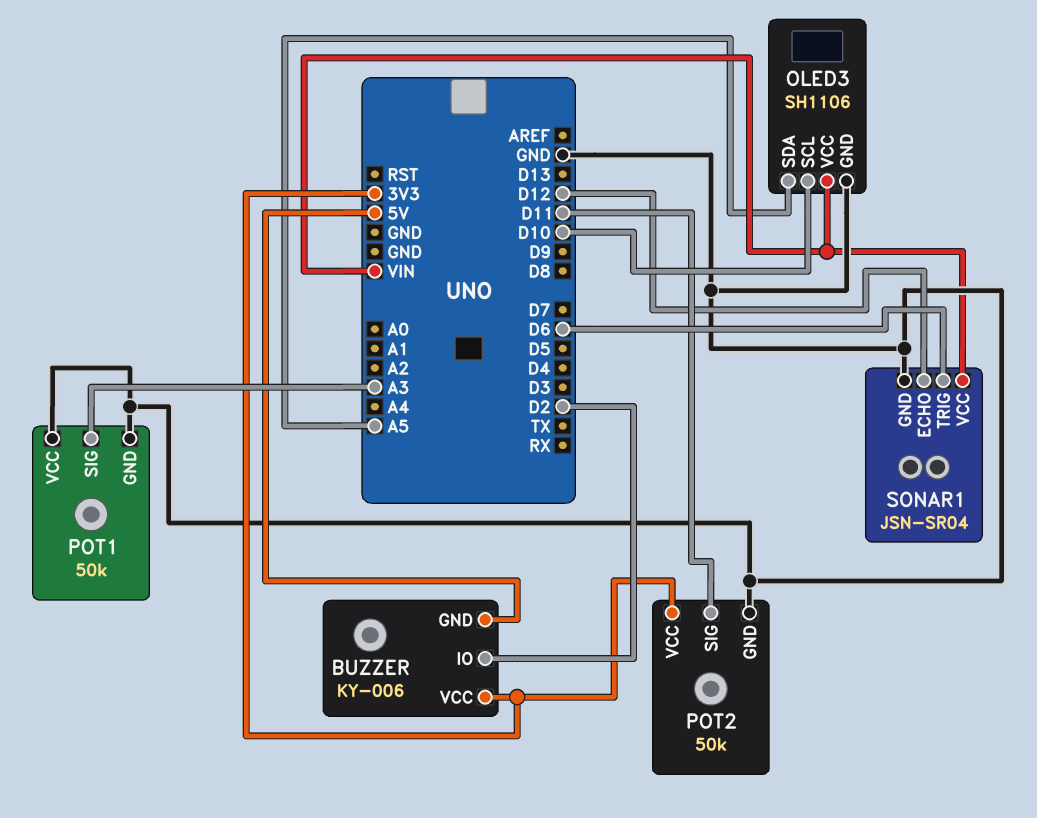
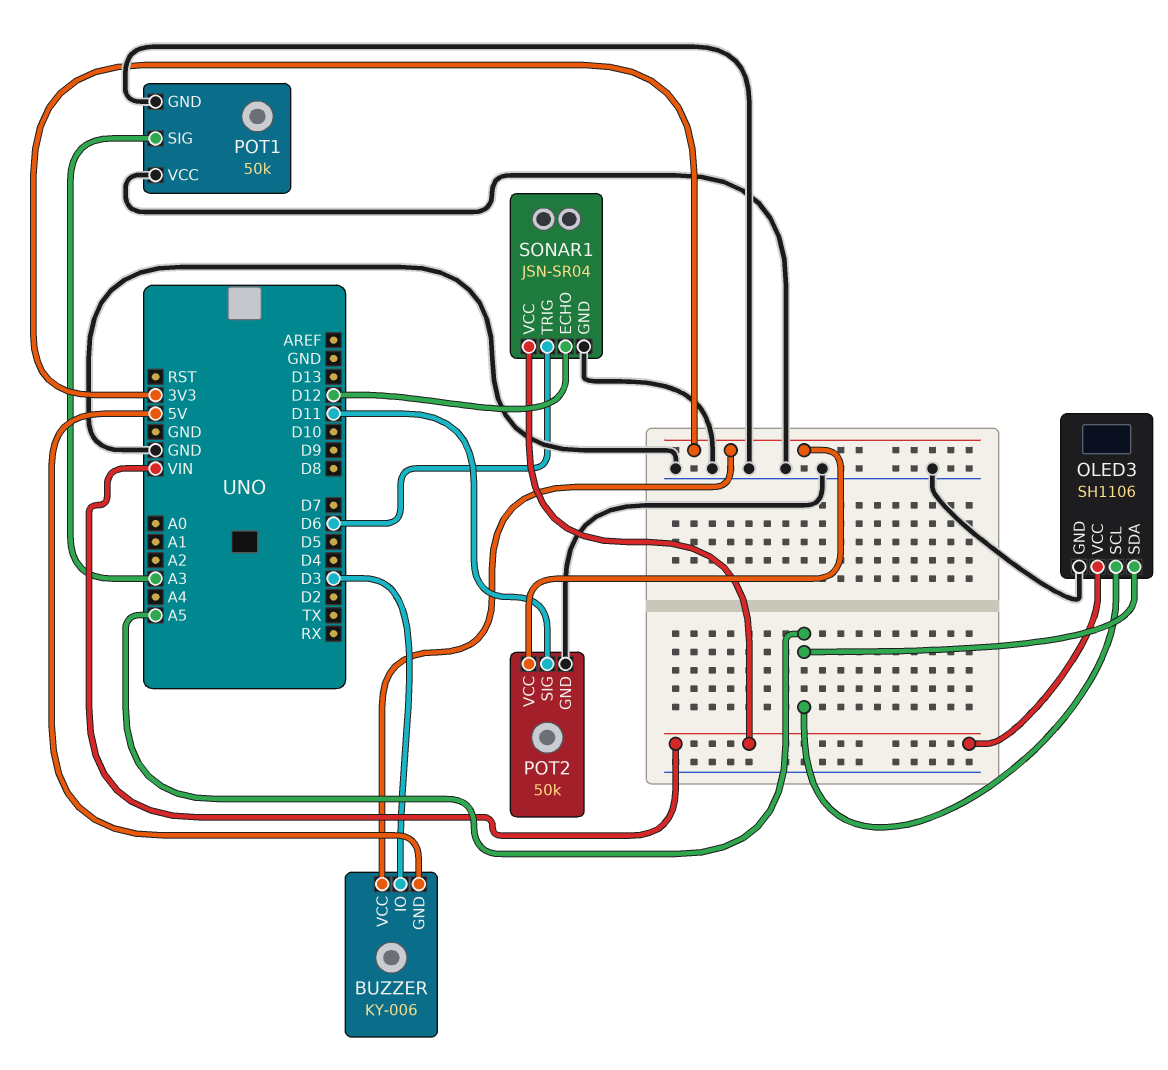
BUZZER pin IO: D2 -> D3
OLED3 pin SCL: D10 -> A5

